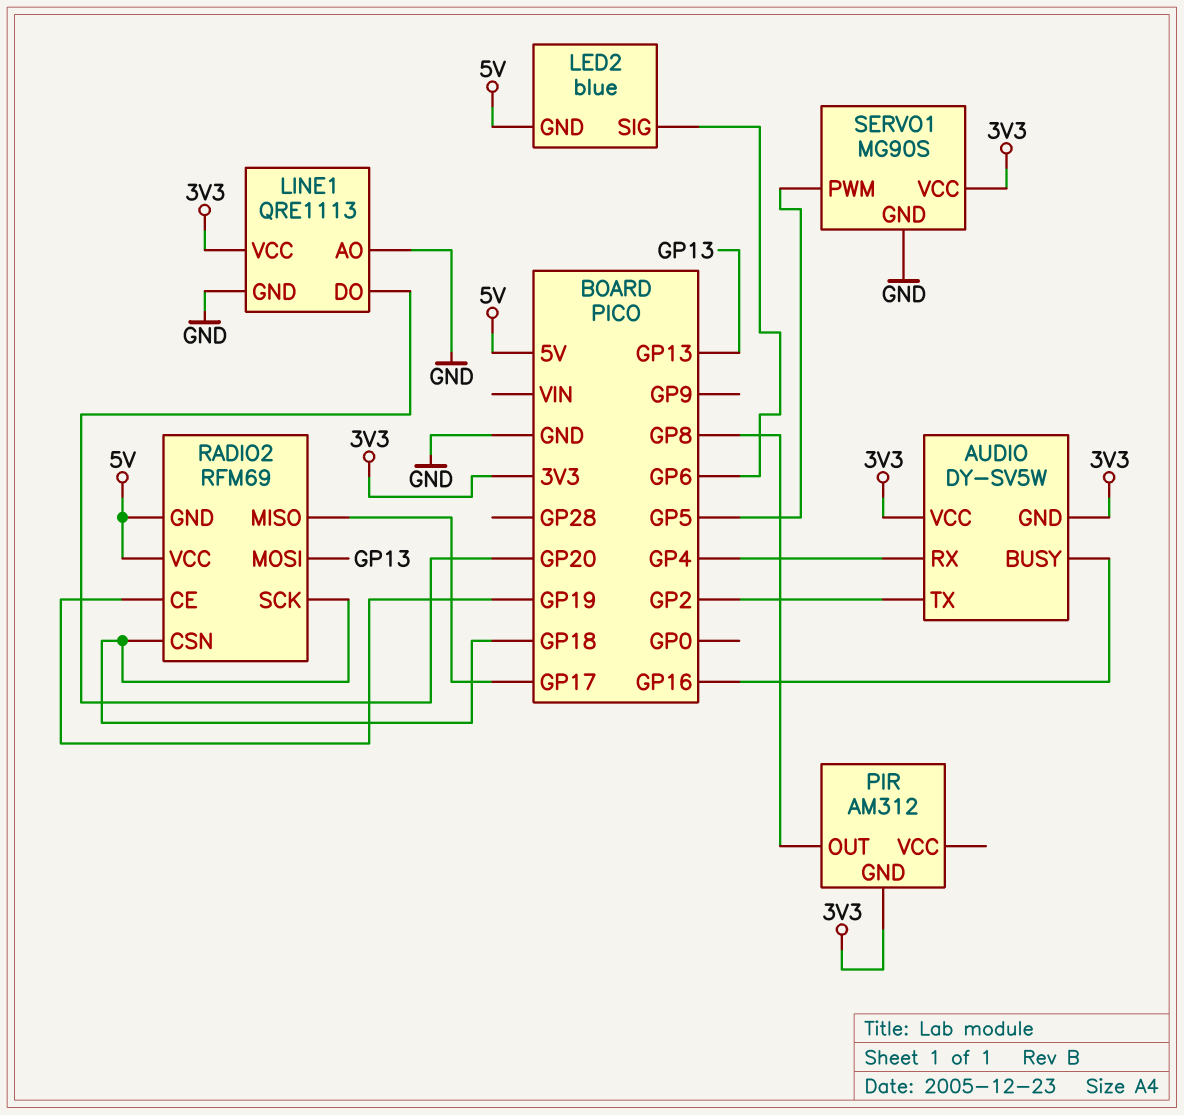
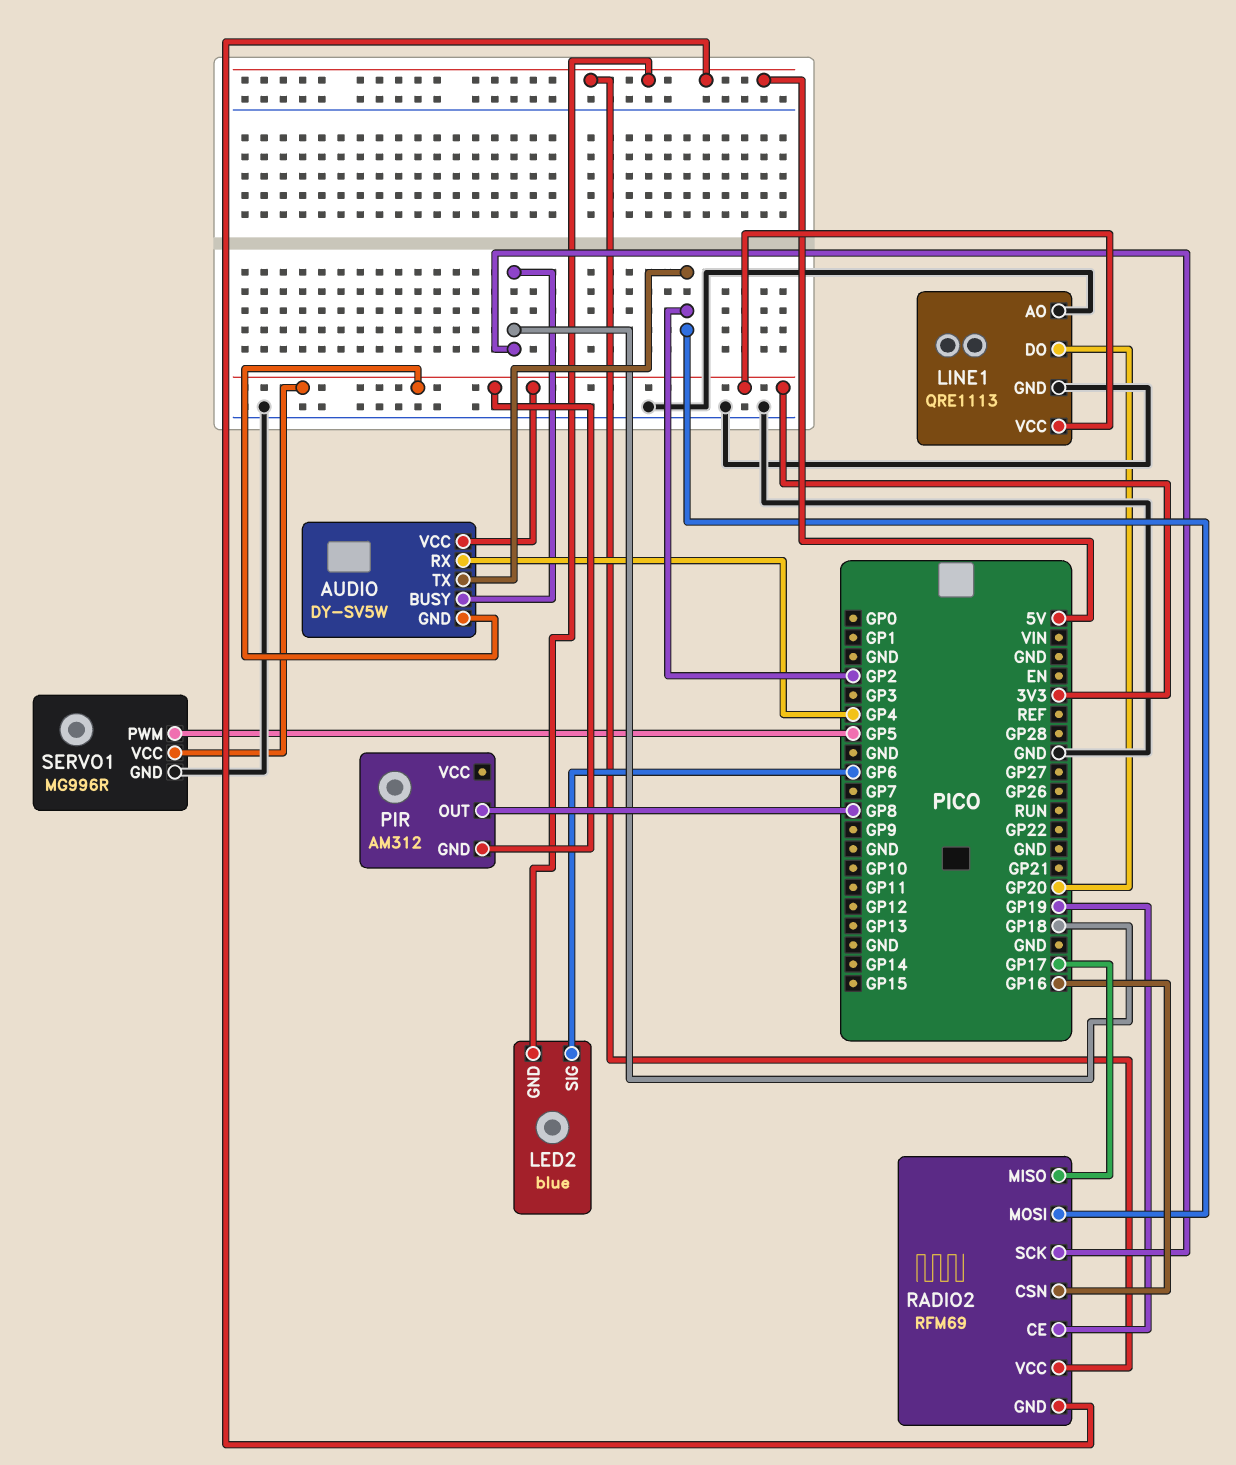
AUDIO pin BUSY: GP16 -> GP18
RADIO2 pin CSN: GP18 -> GP16
RADIO2 pin MOSI: GP13 -> GP2
SERVO1: MG90S -> MG996R

